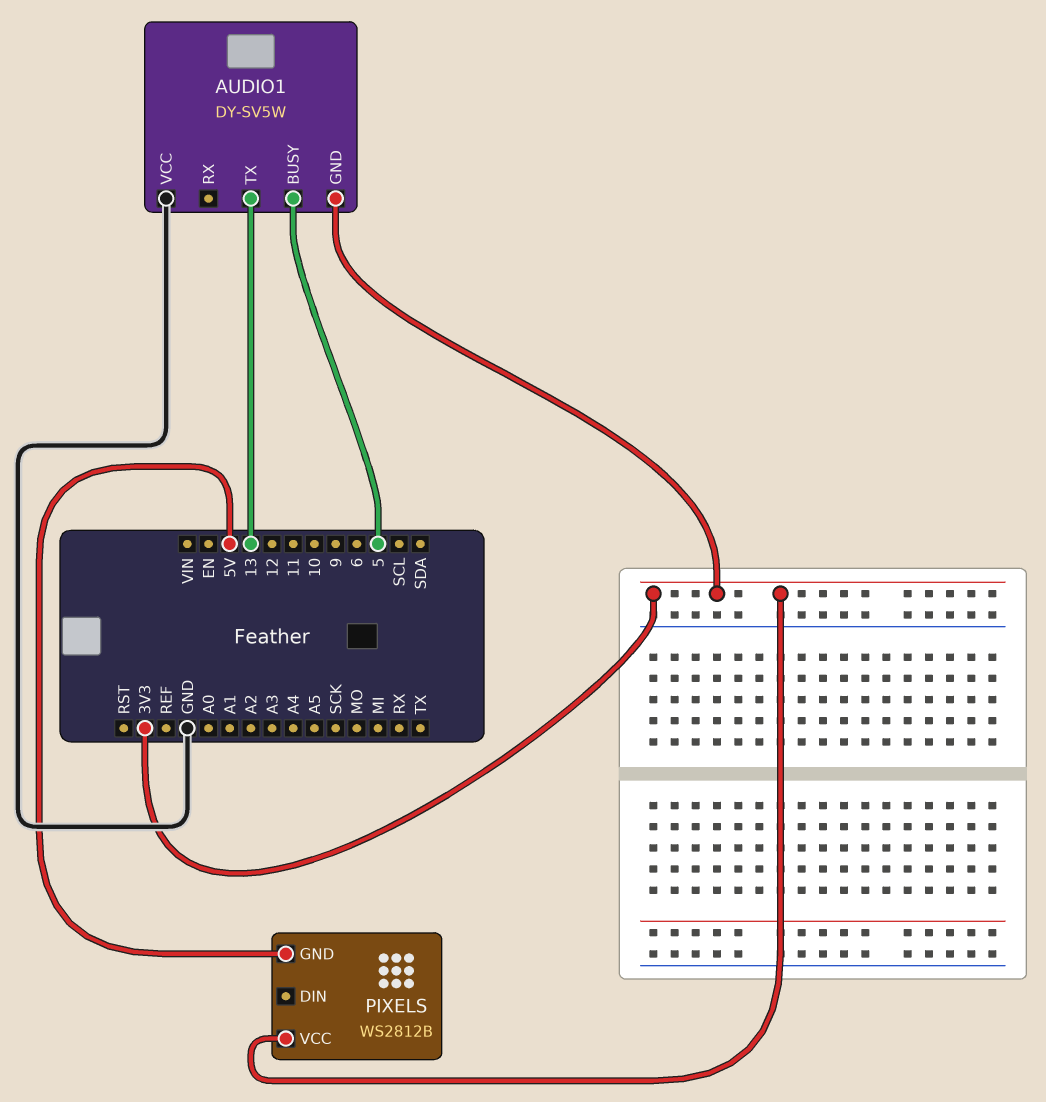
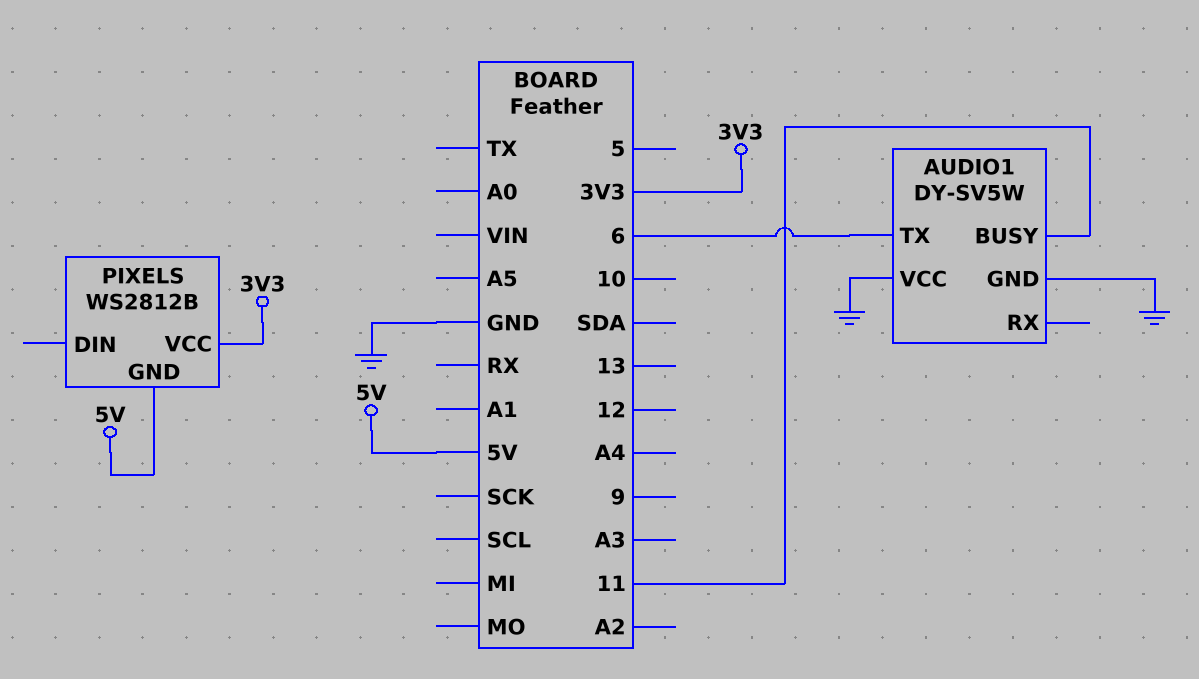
AUDIO1 pin BUSY: 5 -> 11
AUDIO1 pin GND: 3V3 -> GND
AUDIO1 pin TX: 13 -> 6

